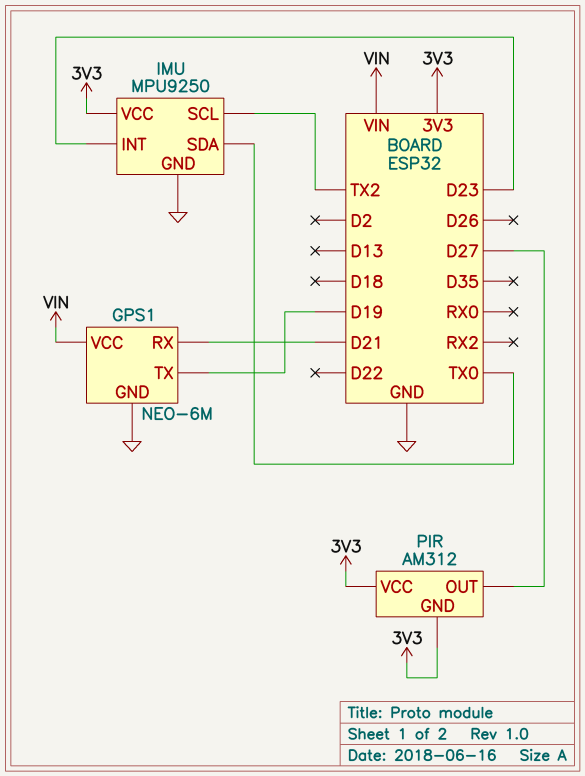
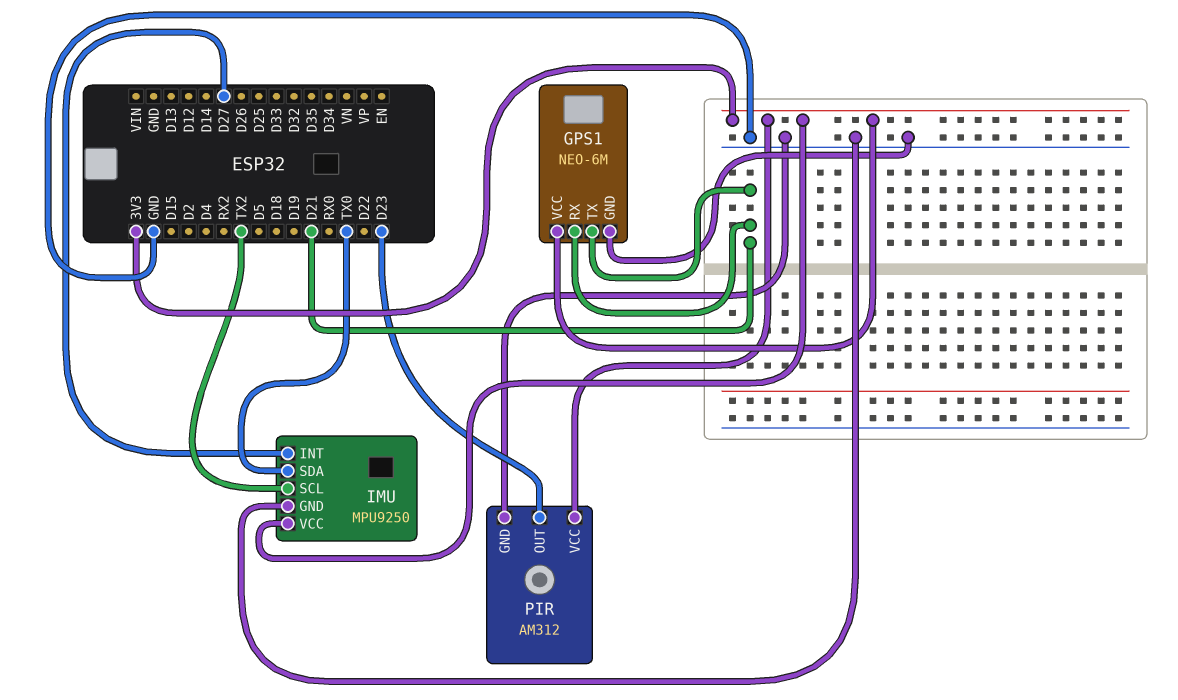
GPS1 pin TX: D19 -> D21
GPS1 pin VCC: VIN -> 3V3
IMU pin INT: D23 -> D27
PIR pin GND: 3V3 -> GND
PIR pin OUT: D27 -> D23

